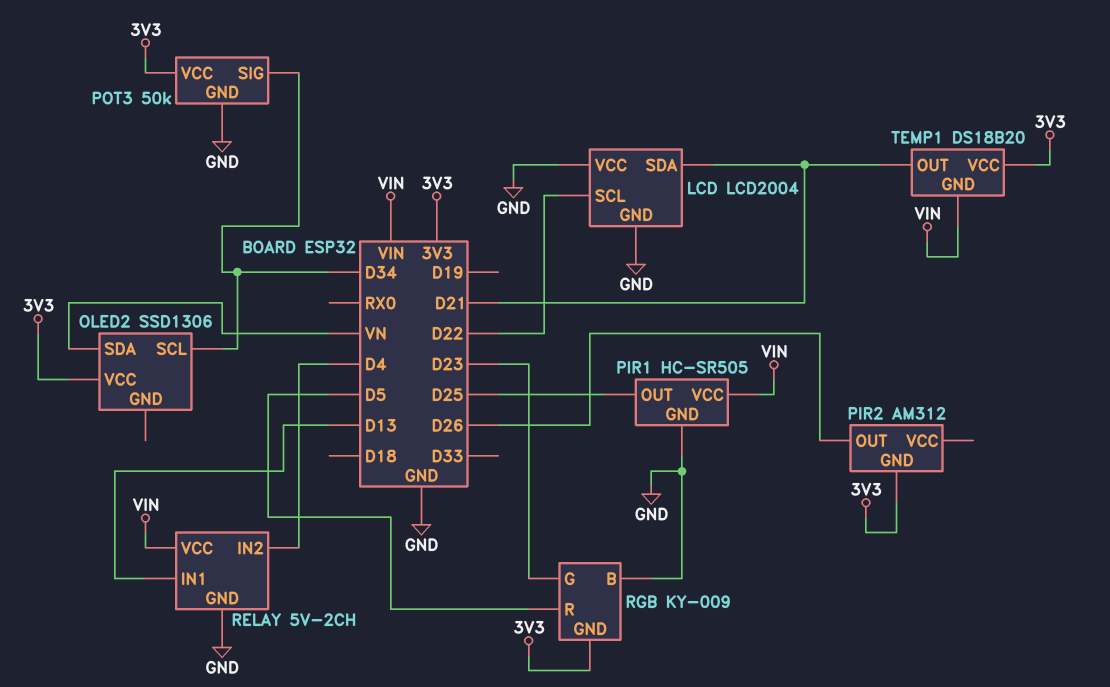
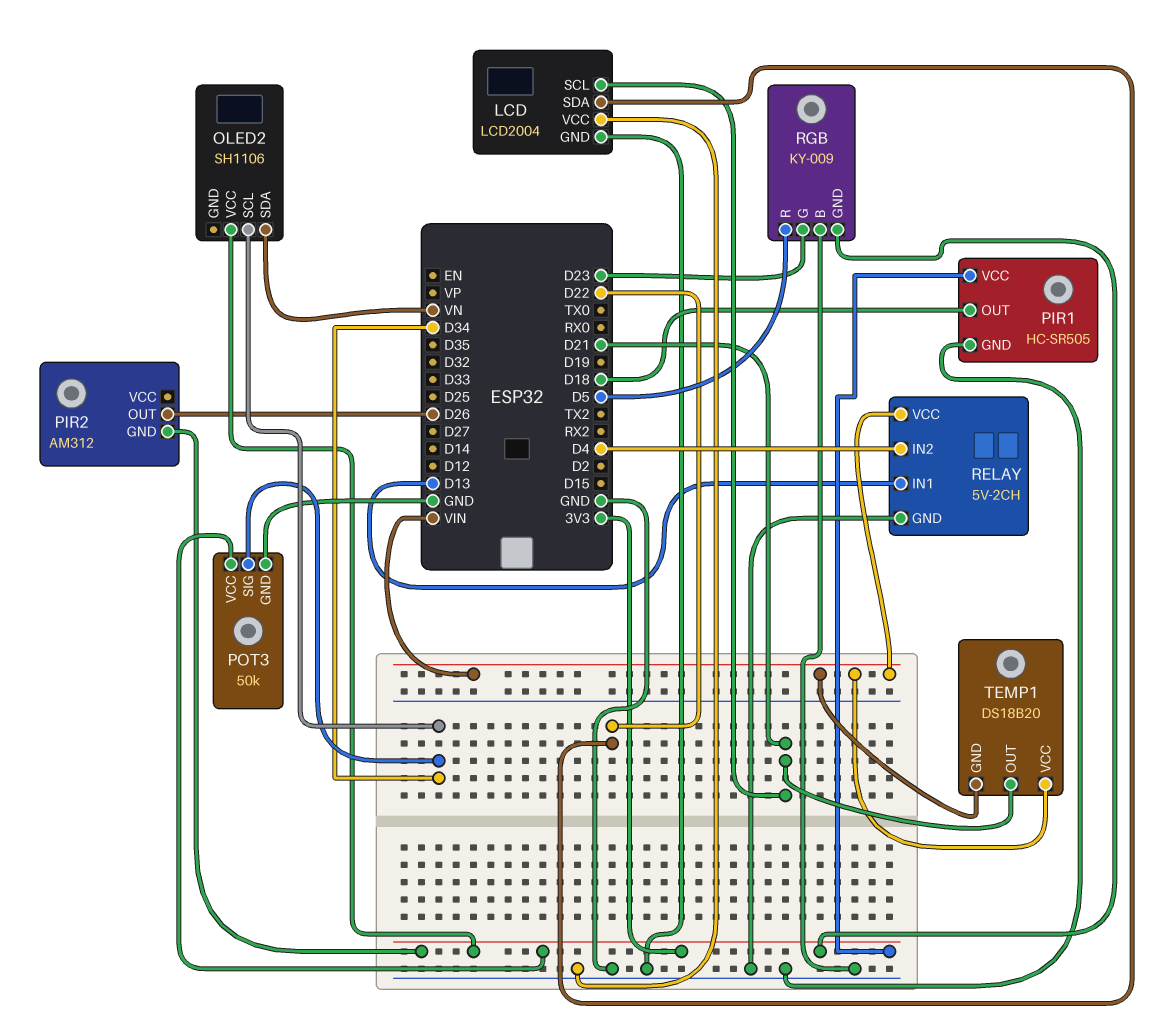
LCD pin SCL: D22 -> D21
LCD pin SDA: D21 -> D22
OLED2: SSD1306 -> SH1106
PIR1 pin OUT: D25 -> D18
PIR1 pin VCC: VIN -> 3V3
TEMP1 pin VCC: 3V3 -> VIN

